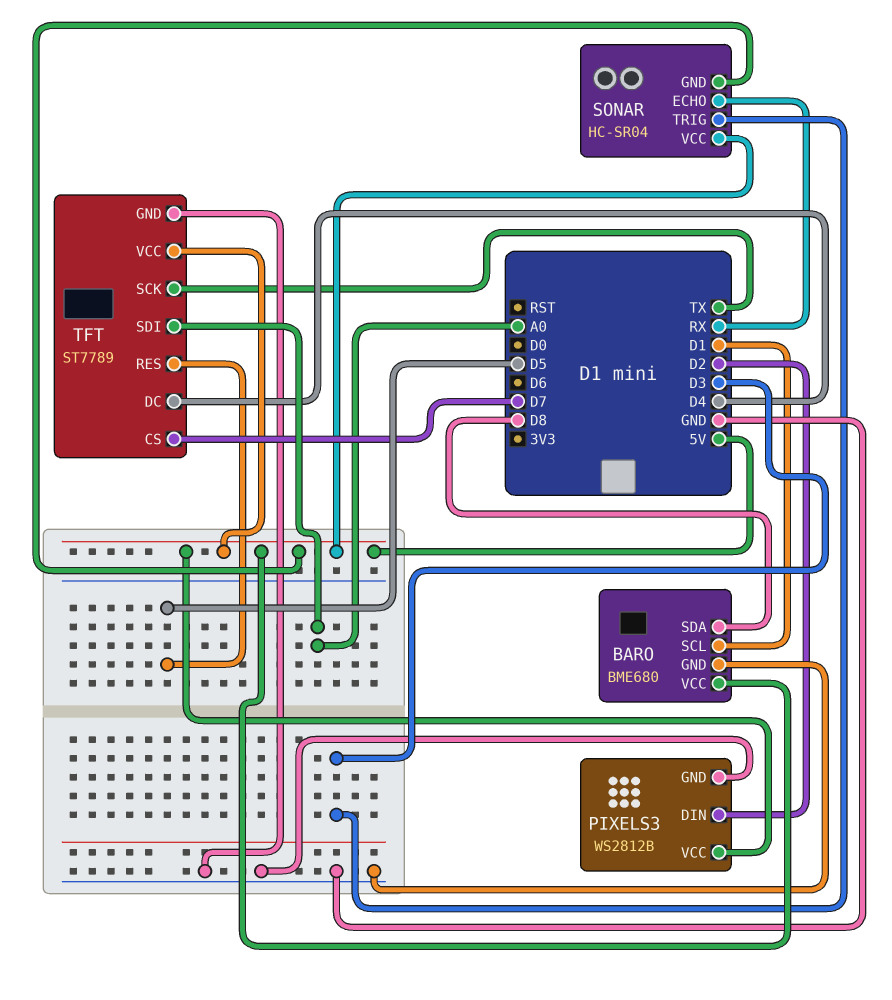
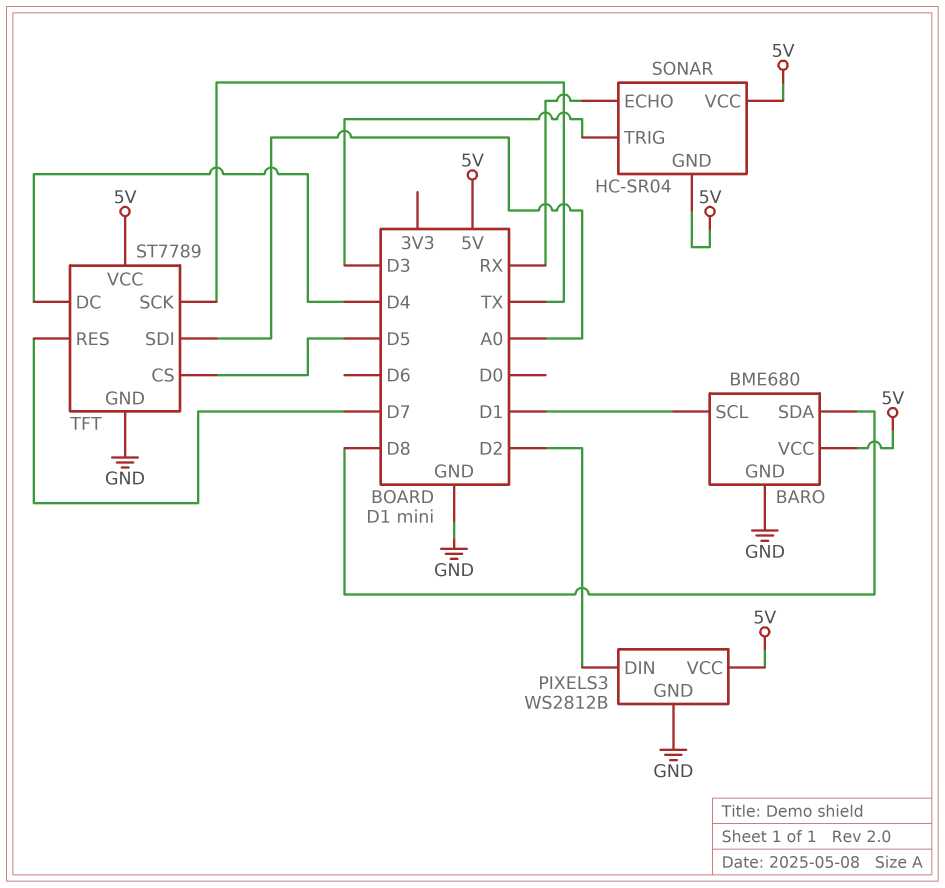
TFT pin CS: D7 -> D5
TFT pin RES: D5 -> D7

